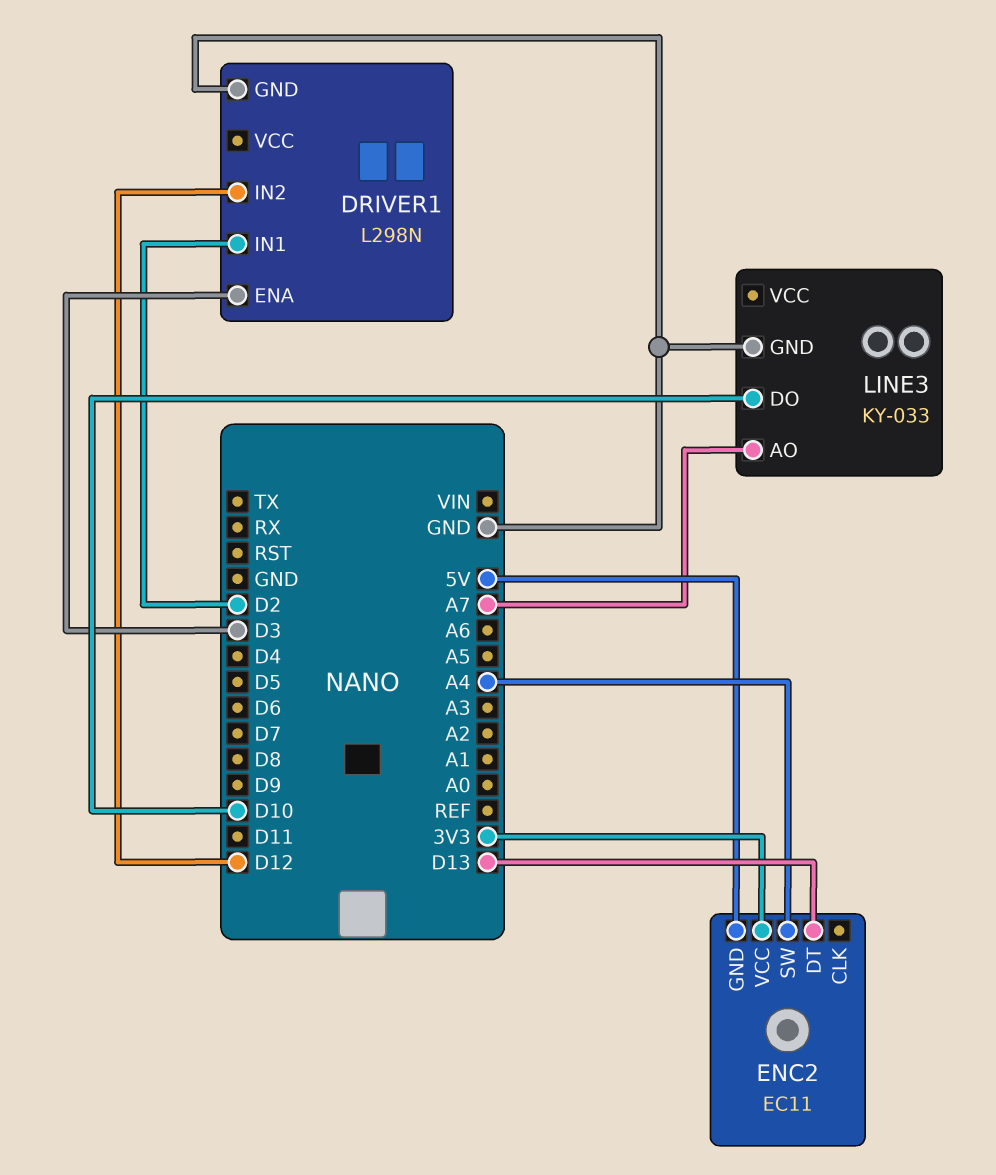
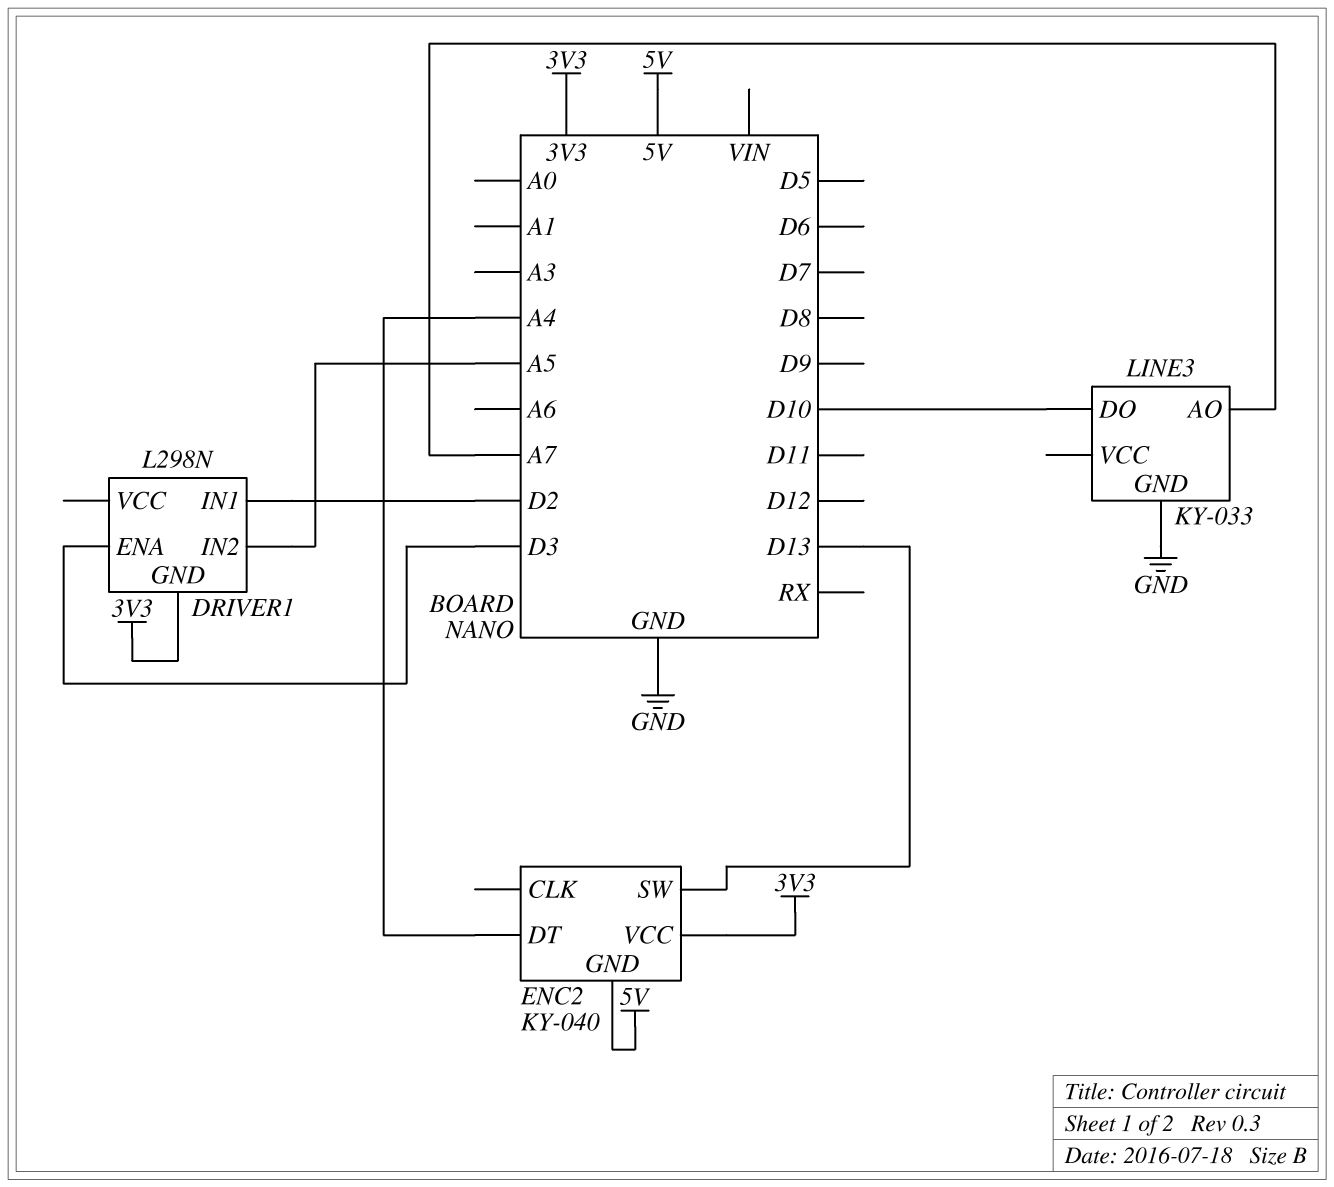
DRIVER1 pin GND: GND -> 3V3
DRIVER1 pin IN2: D12 -> A5
ENC2: EC11 -> KY-040
ENC2 pin DT: D13 -> A4
ENC2 pin SW: A4 -> D13

